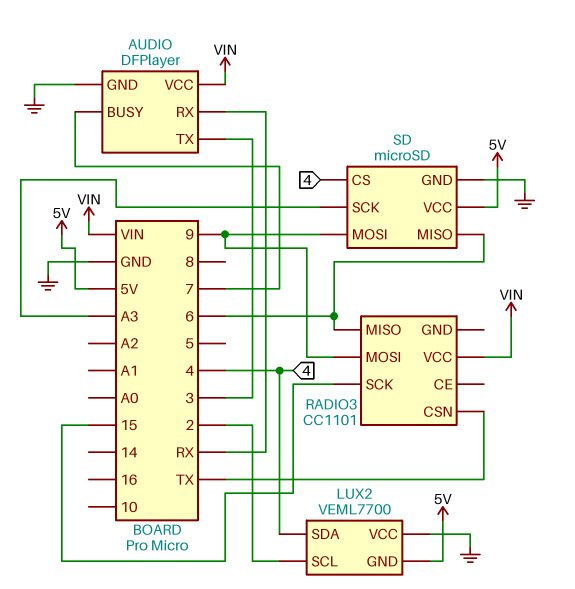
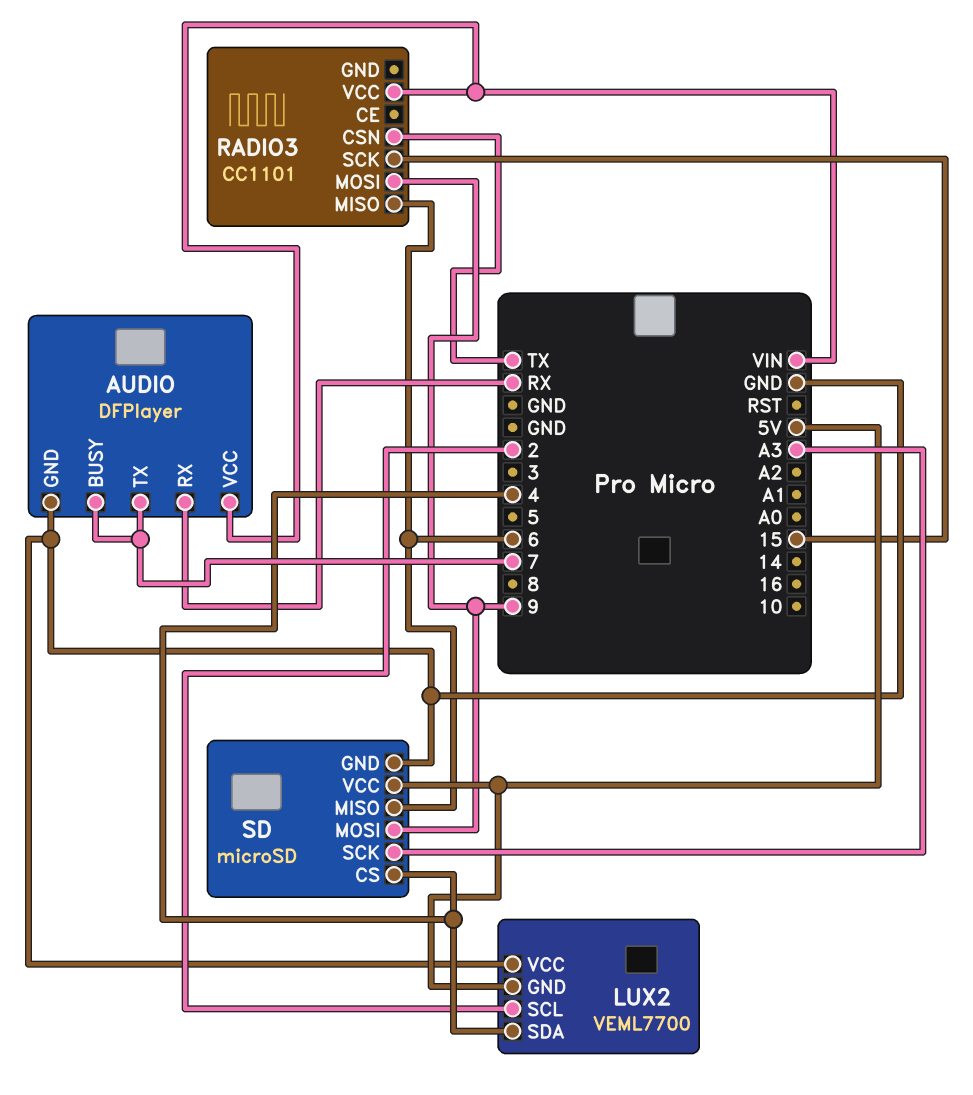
AUDIO pin TX: 3 -> 7

